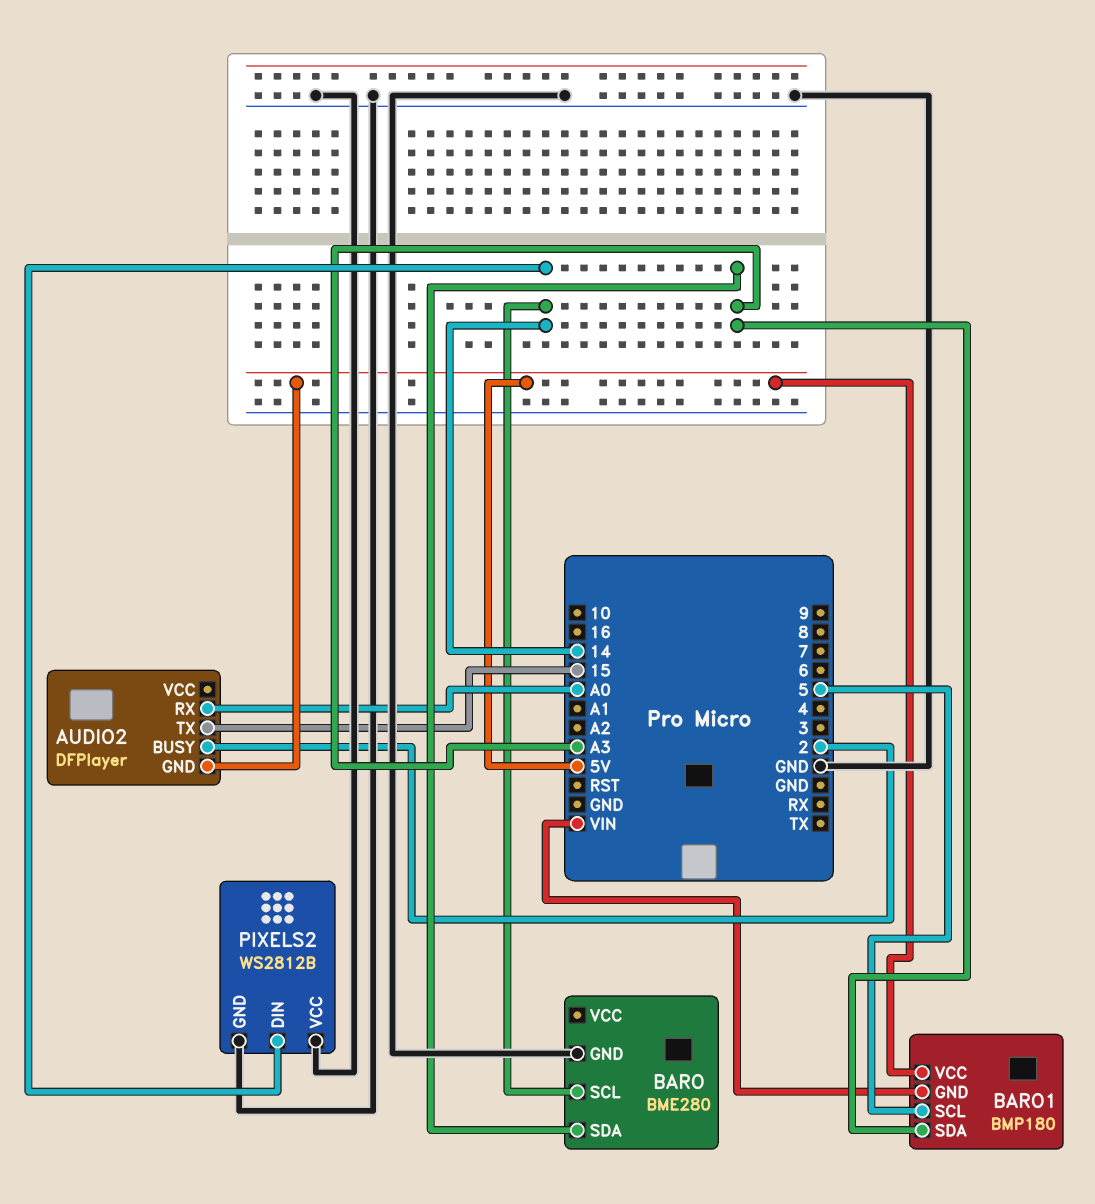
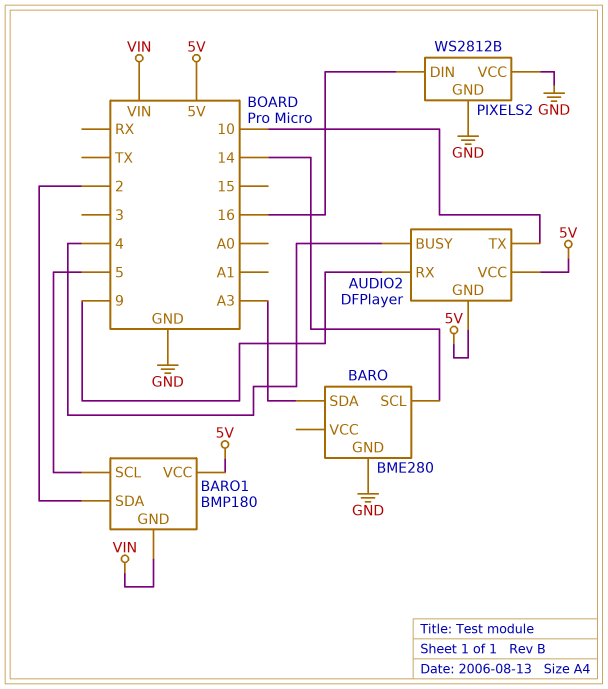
AUDIO2 pin BUSY: 2 -> 4
AUDIO2 pin RX: A0 -> 9
AUDIO2 pin TX: 15 -> 10
AUDIO2 pin VCC: none -> 5V
BARO1 pin SDA: A3 -> 2
PIXELS2 pin DIN: 14 -> 16

